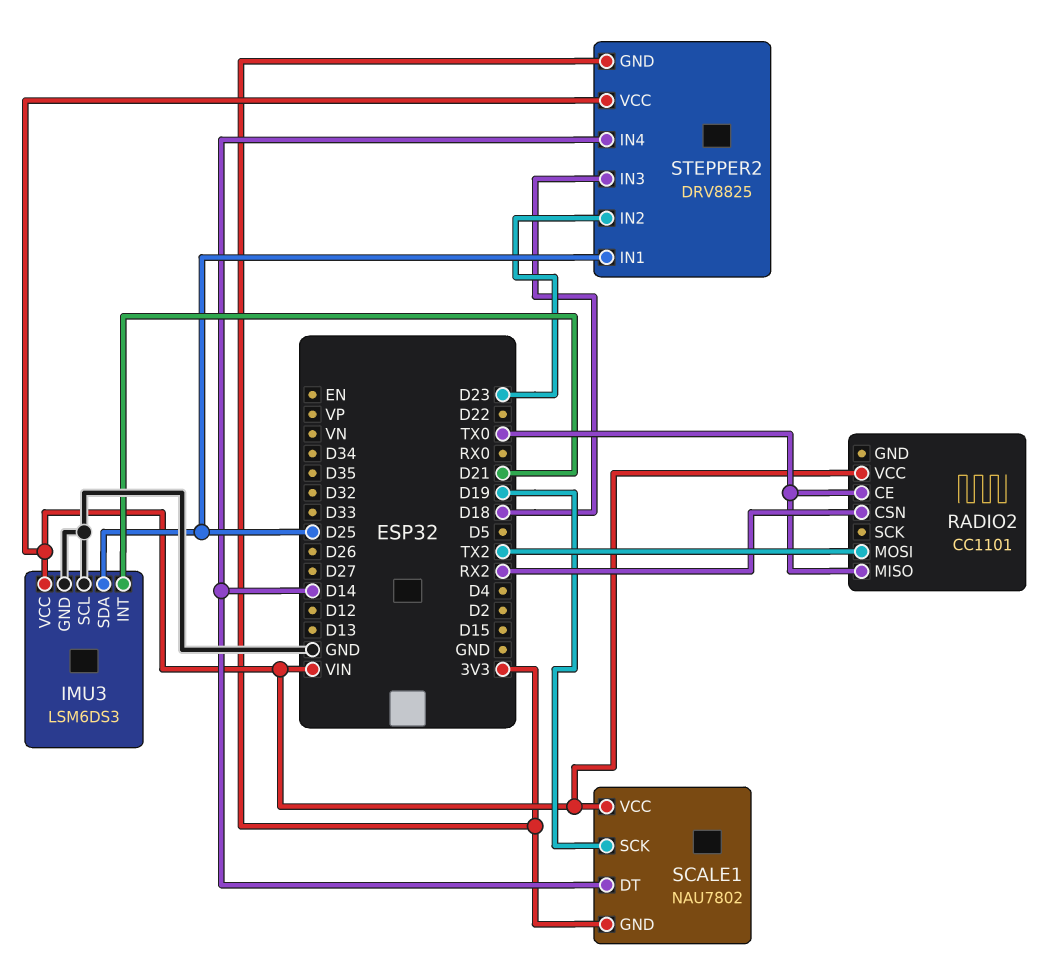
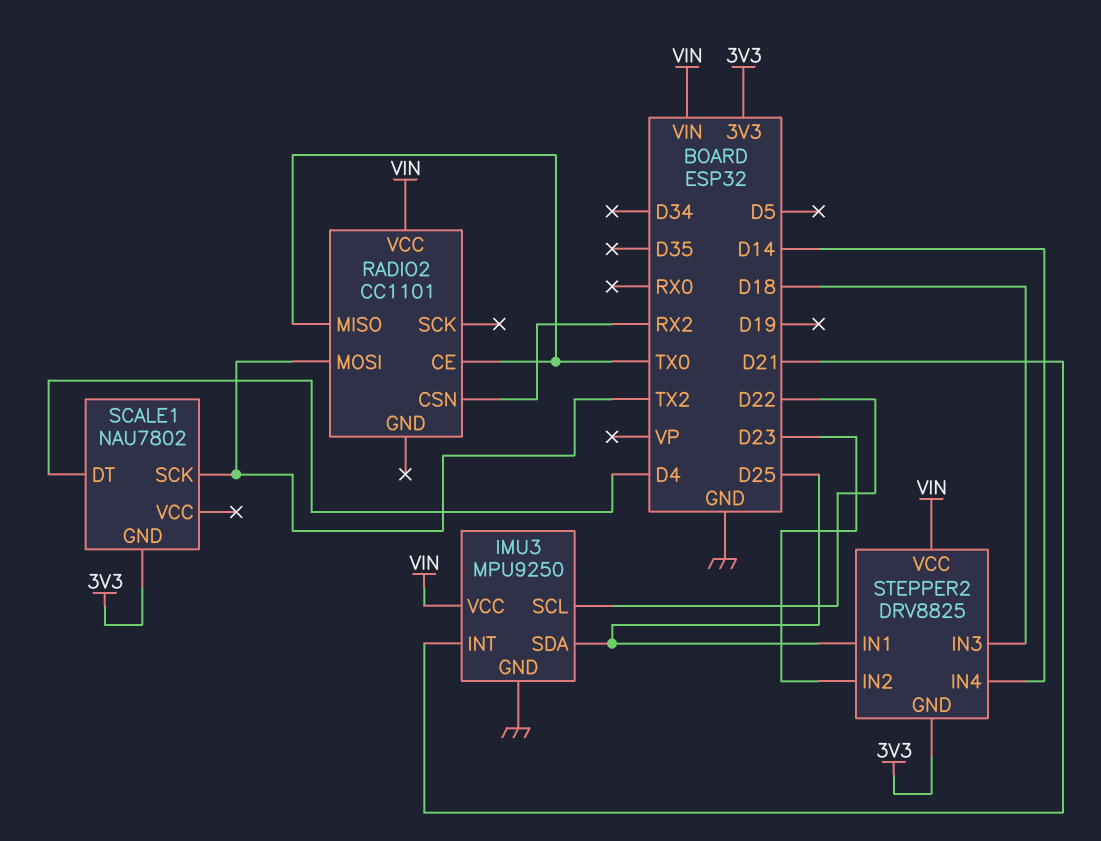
IMU3: LSM6DS3 -> MPU9250
IMU3 pin SCL: GND -> D22
SCALE1 pin DT: D14 -> D4
SCALE1 pin SCK: D19 -> TX2
SCALE1 pin VCC: VIN -> none

